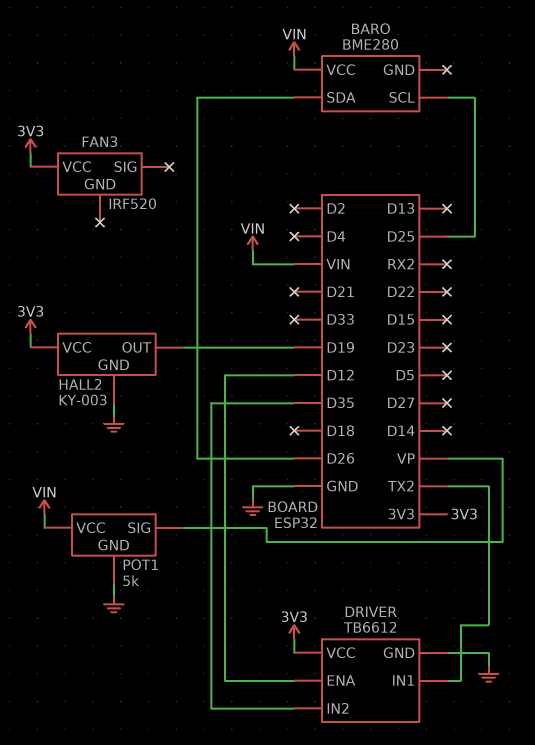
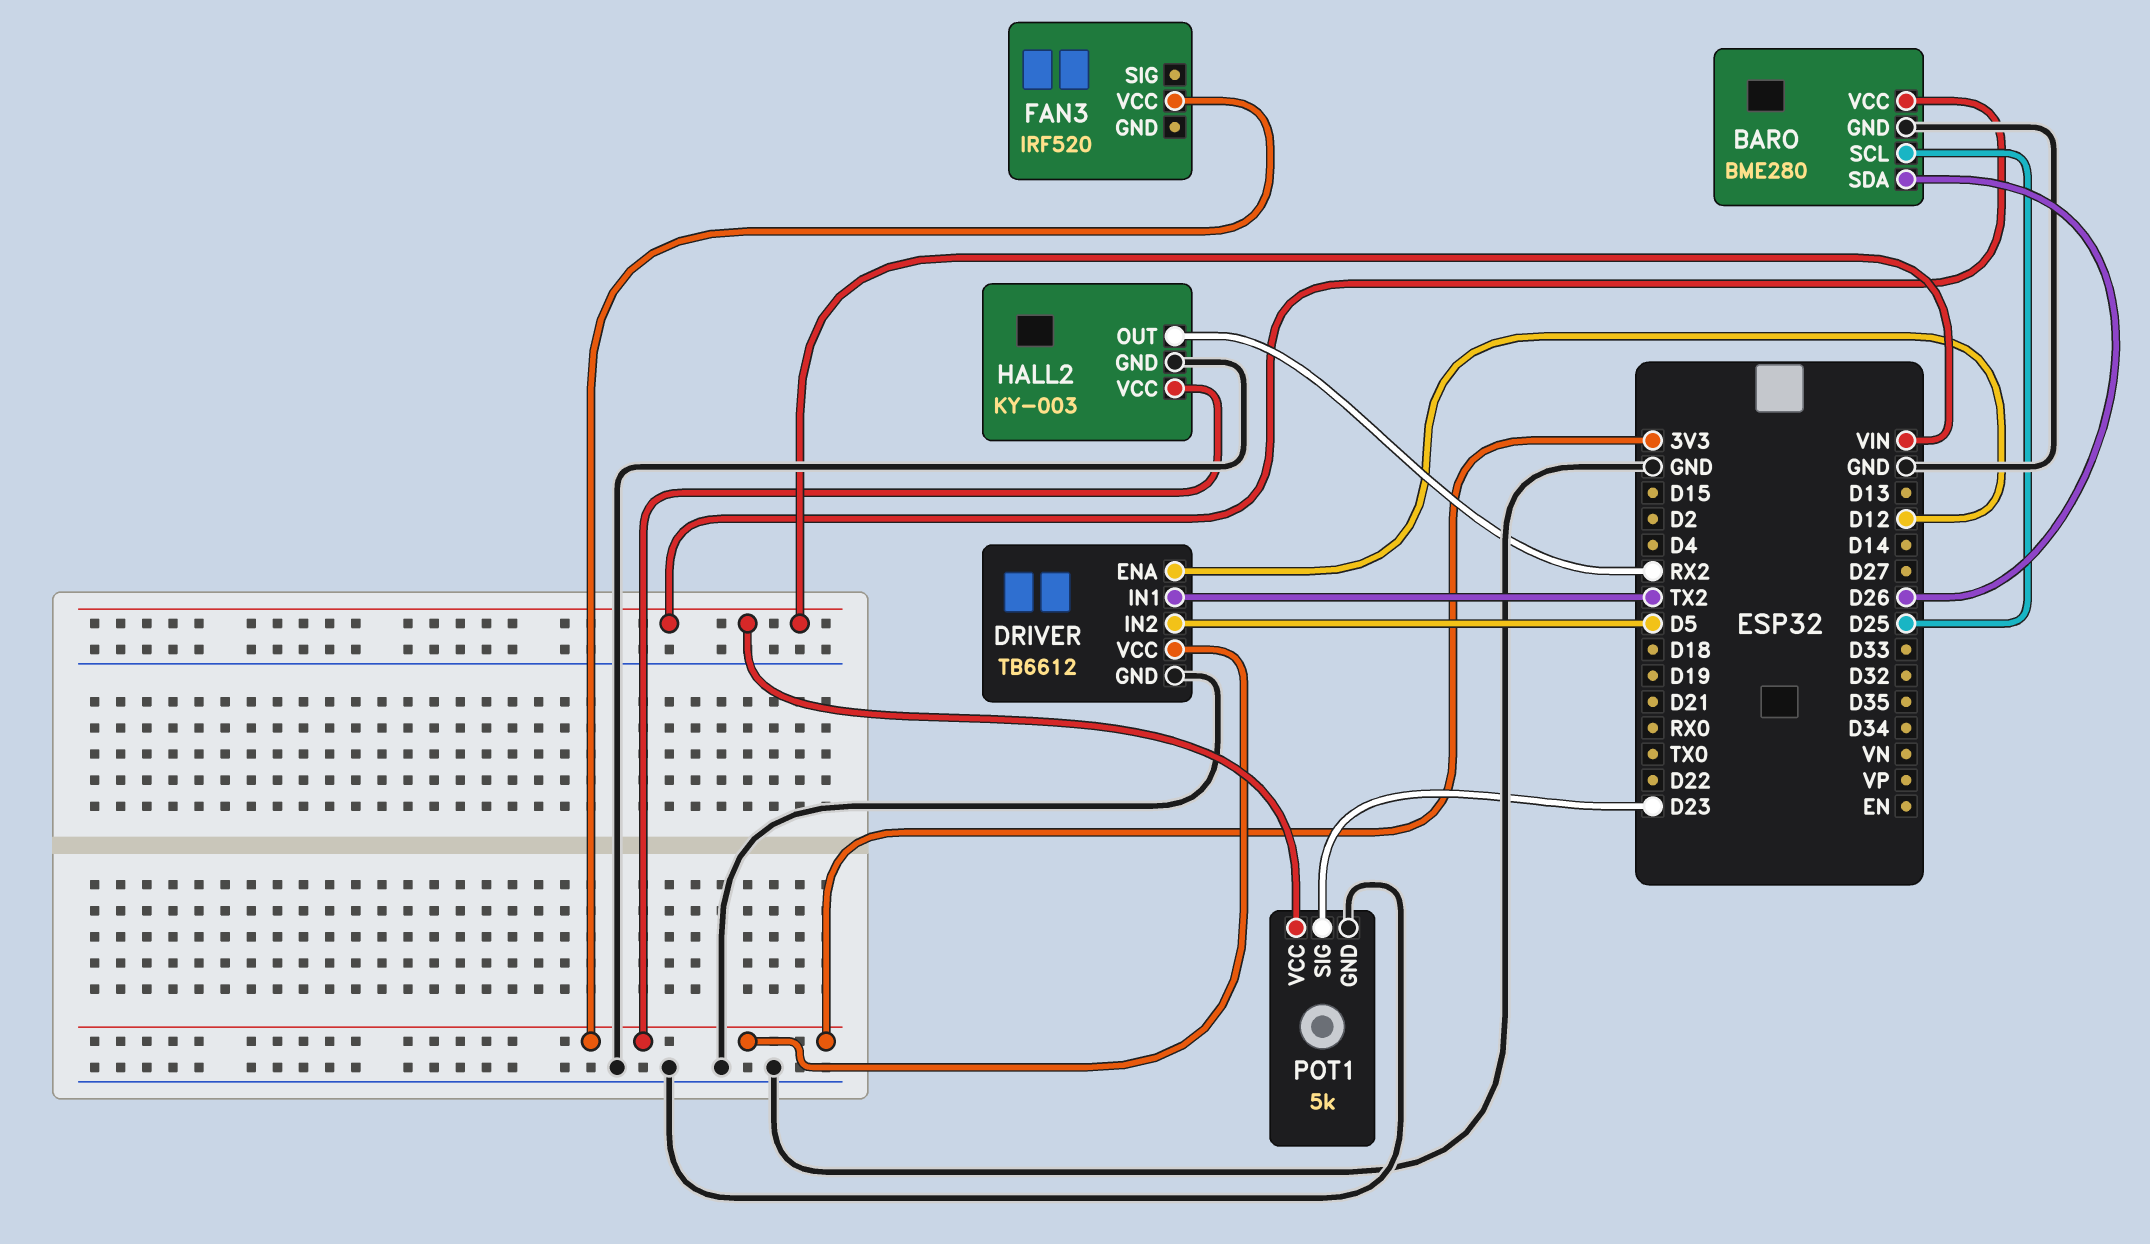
BARO pin GND: none -> GND
DRIVER pin IN2: D35 -> D5
HALL2 pin OUT: D19 -> RX2
POT1 pin SIG: VP -> D23

